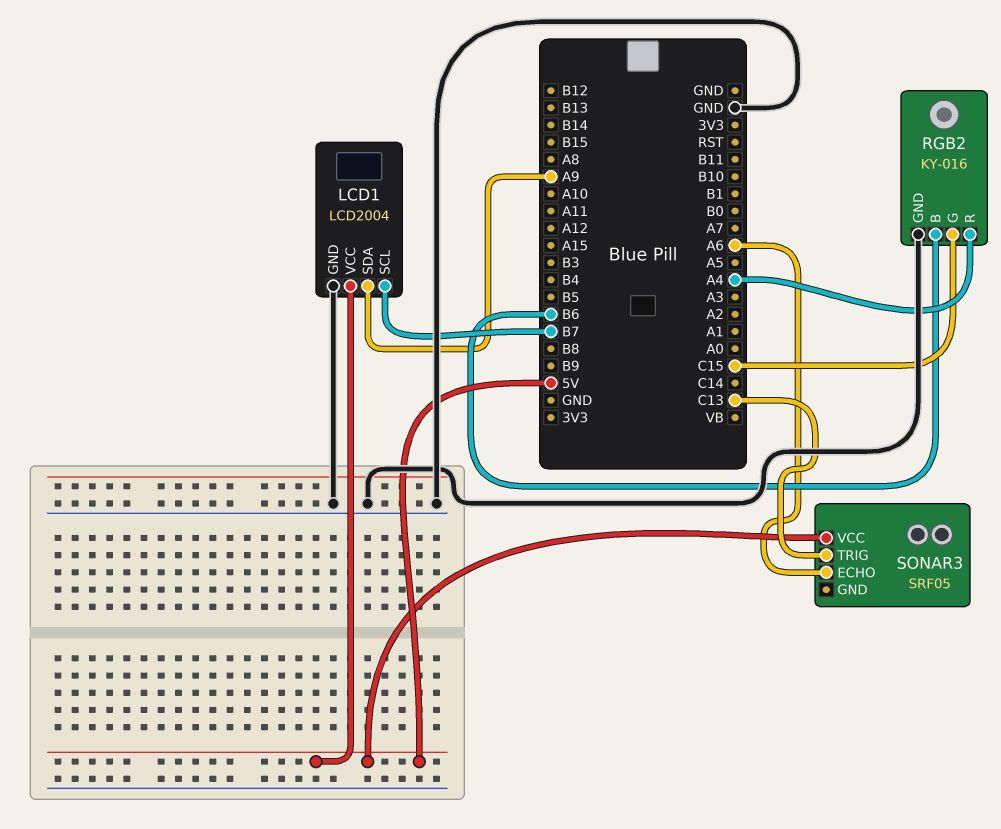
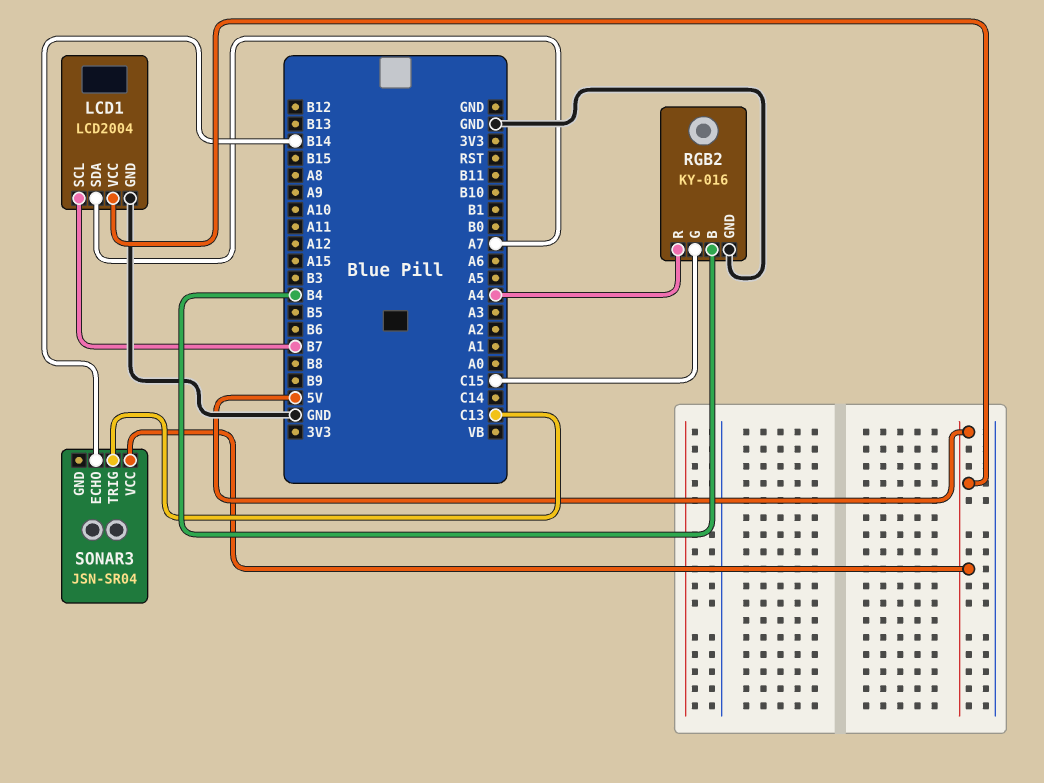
LCD1 pin SDA: A9 -> A7
RGB2 pin B: B6 -> B4
SONAR3: SRF05 -> JSN-SR04
SONAR3 pin ECHO: A6 -> B14

